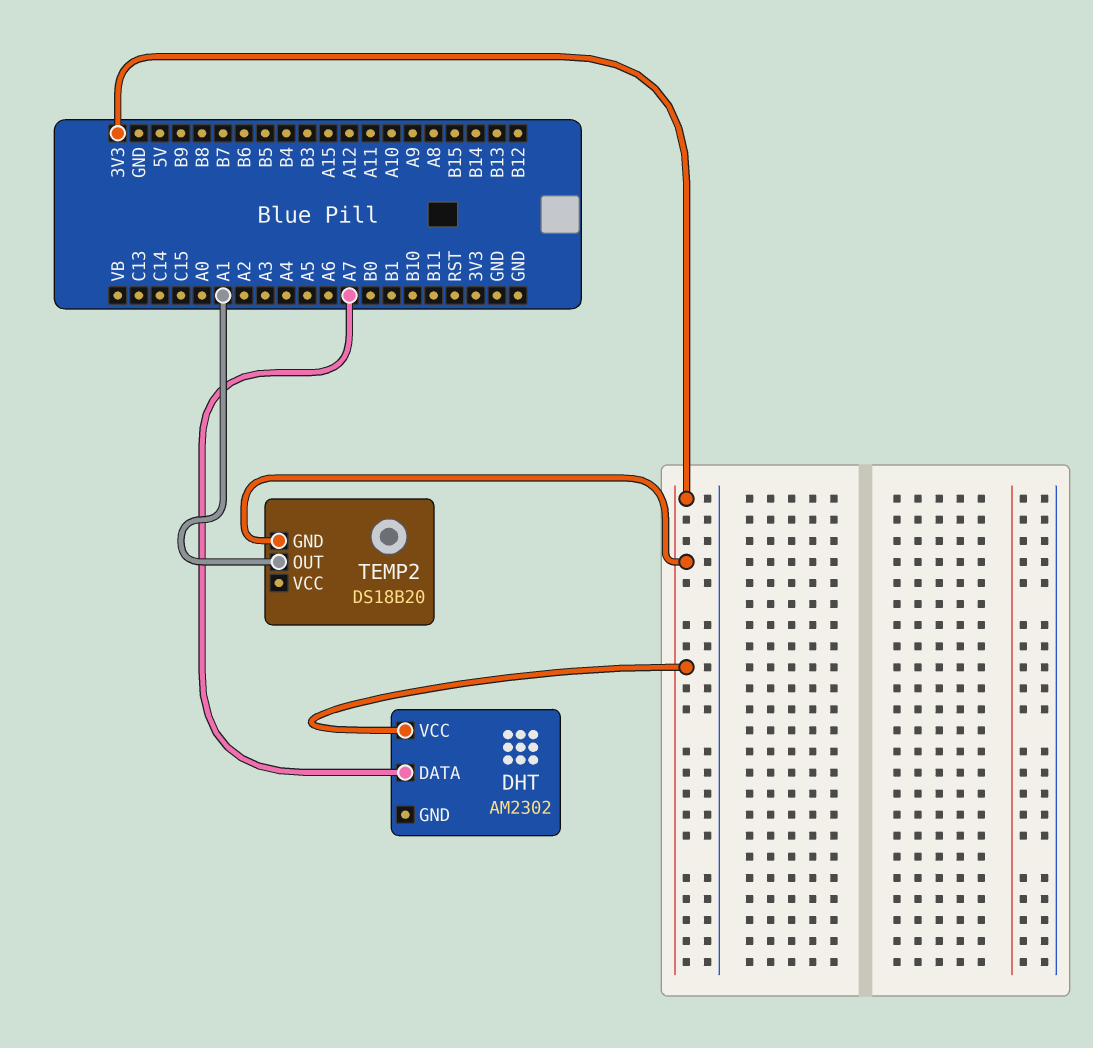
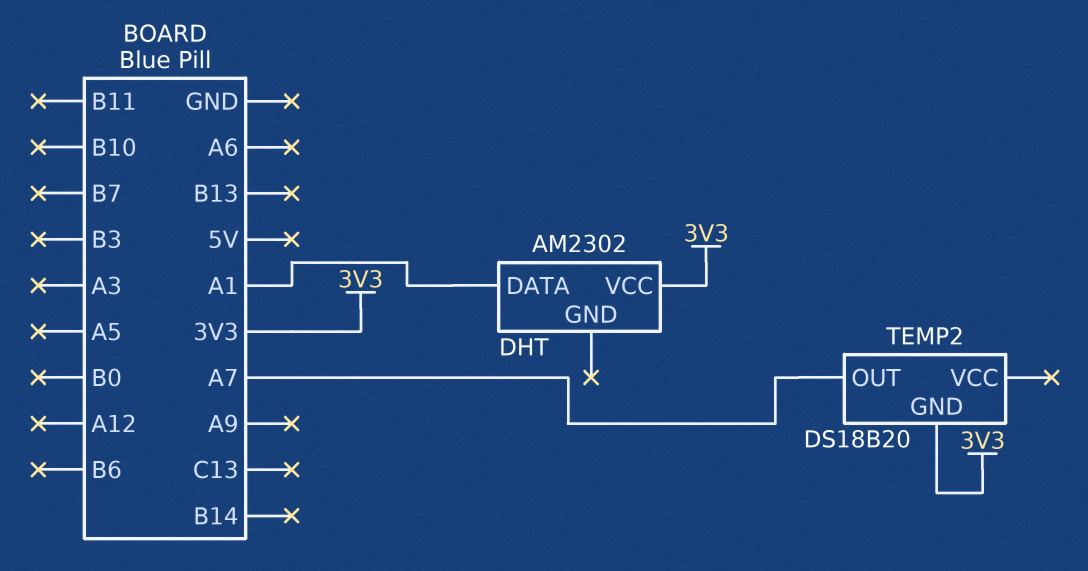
DHT pin DATA: A7 -> A1
TEMP2 pin OUT: A1 -> A7

